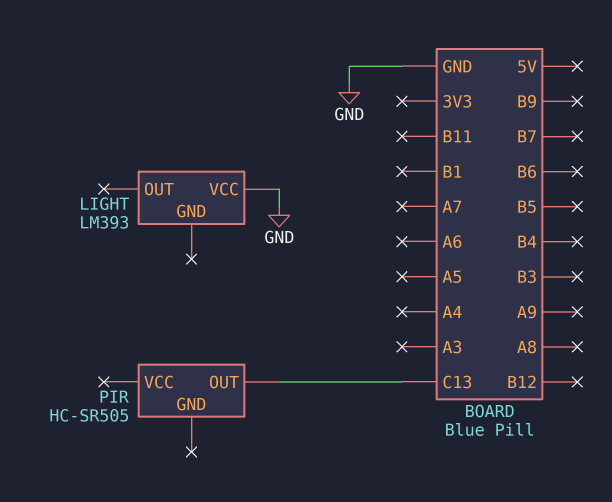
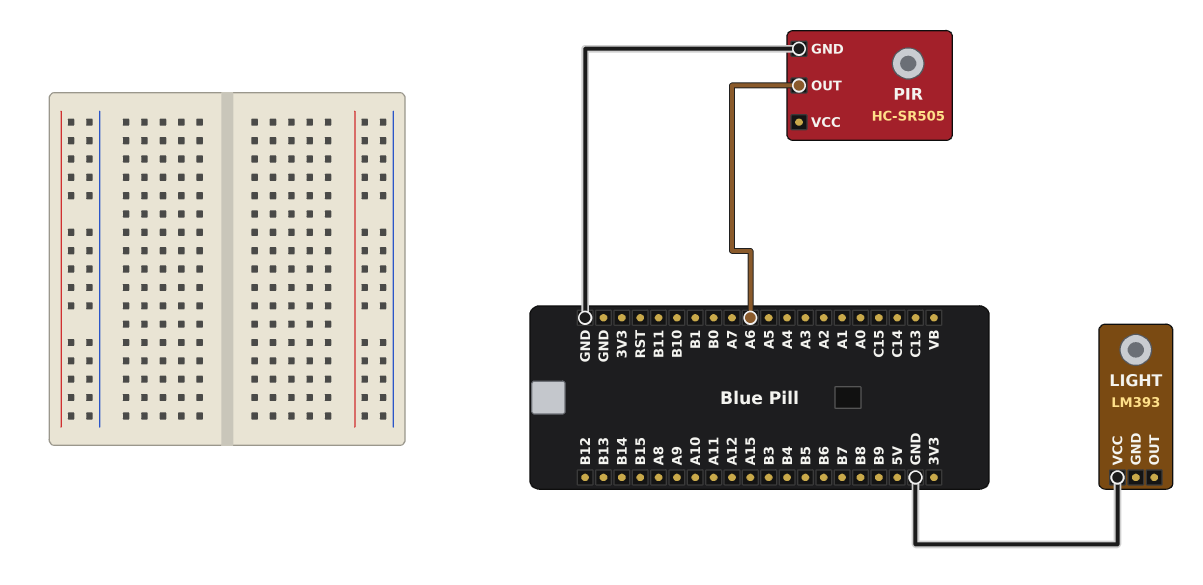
PIR pin GND: none -> GND
PIR pin OUT: C13 -> A6

